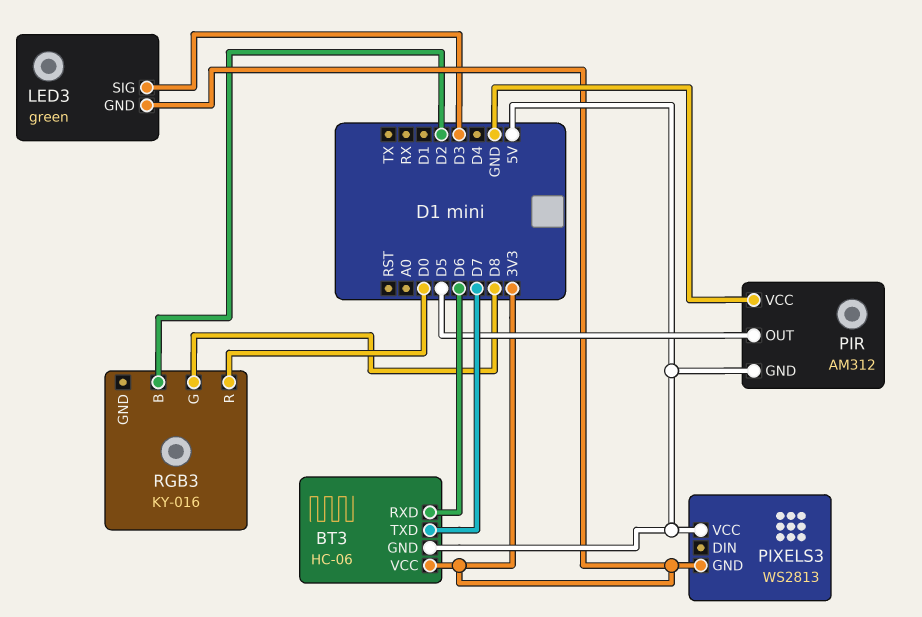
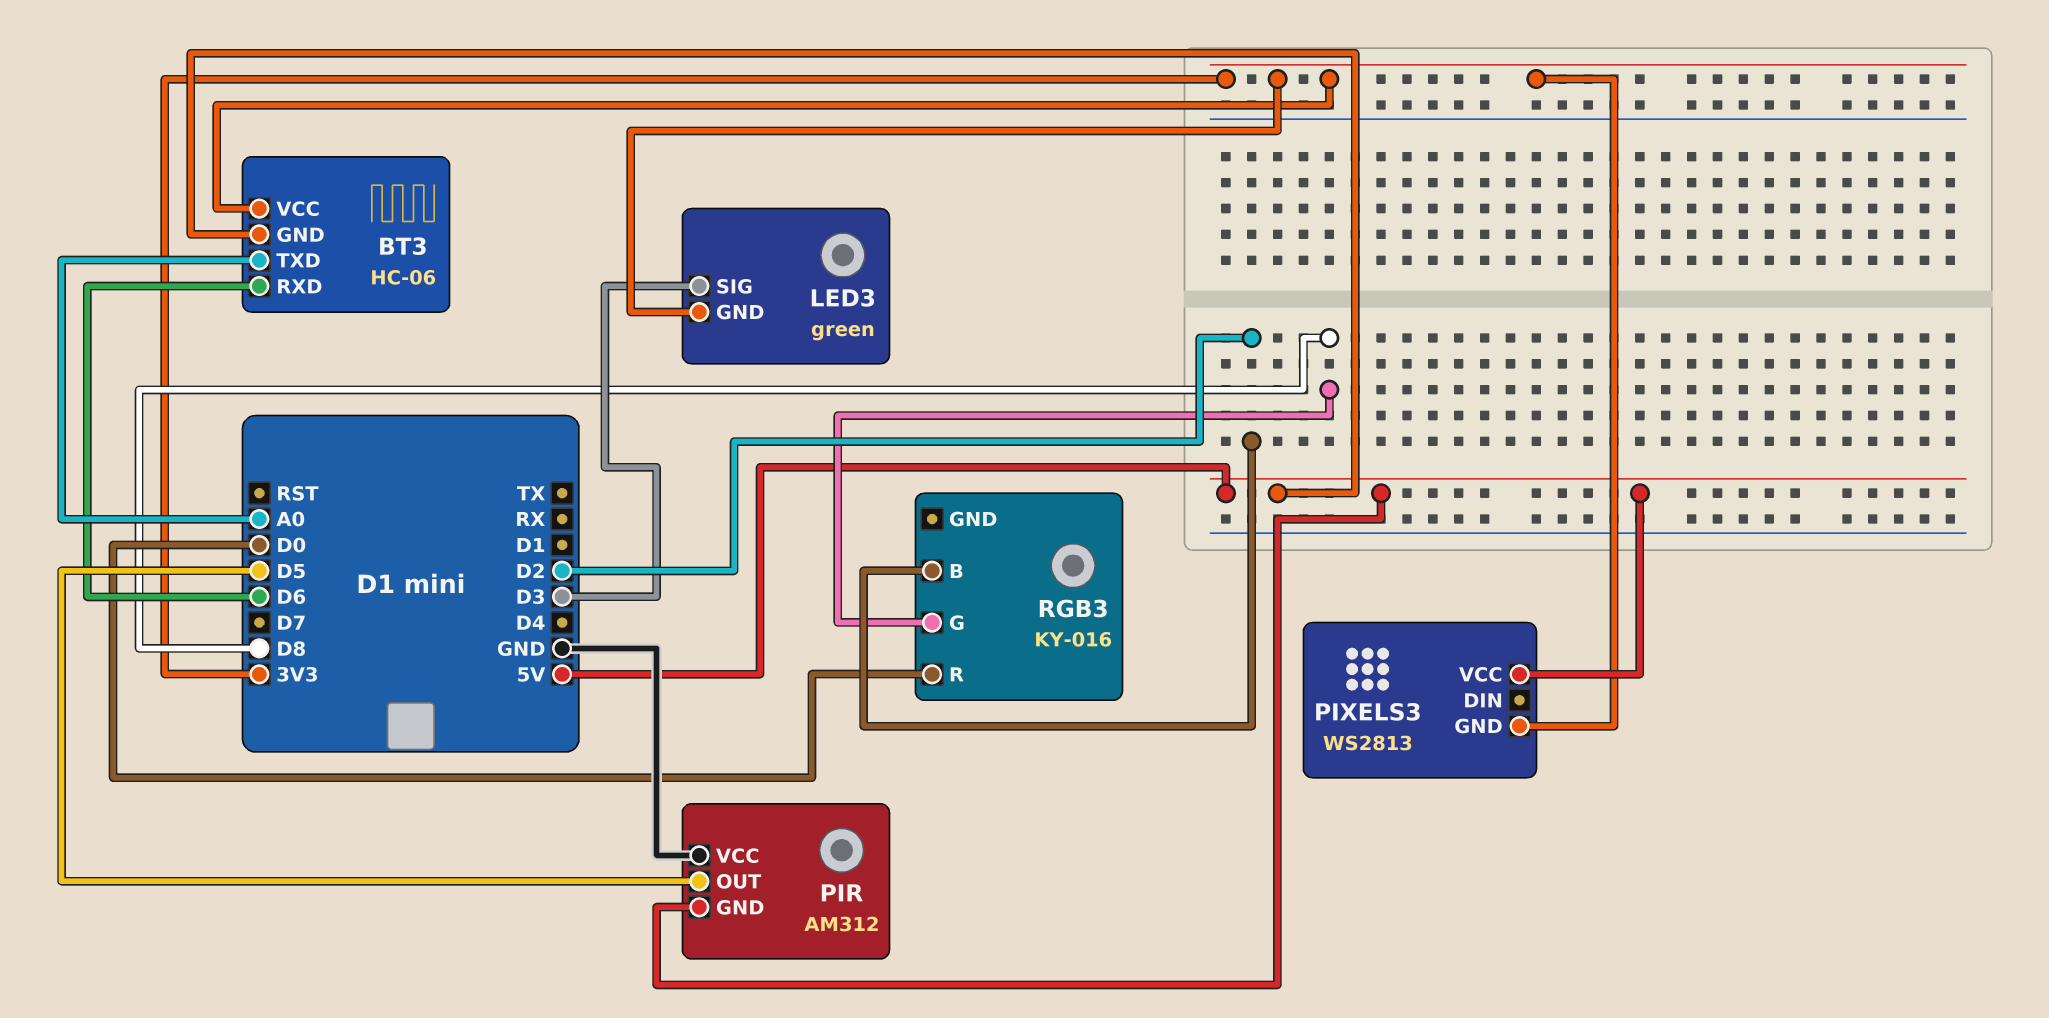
BT3 pin TXD: D7 -> A0

